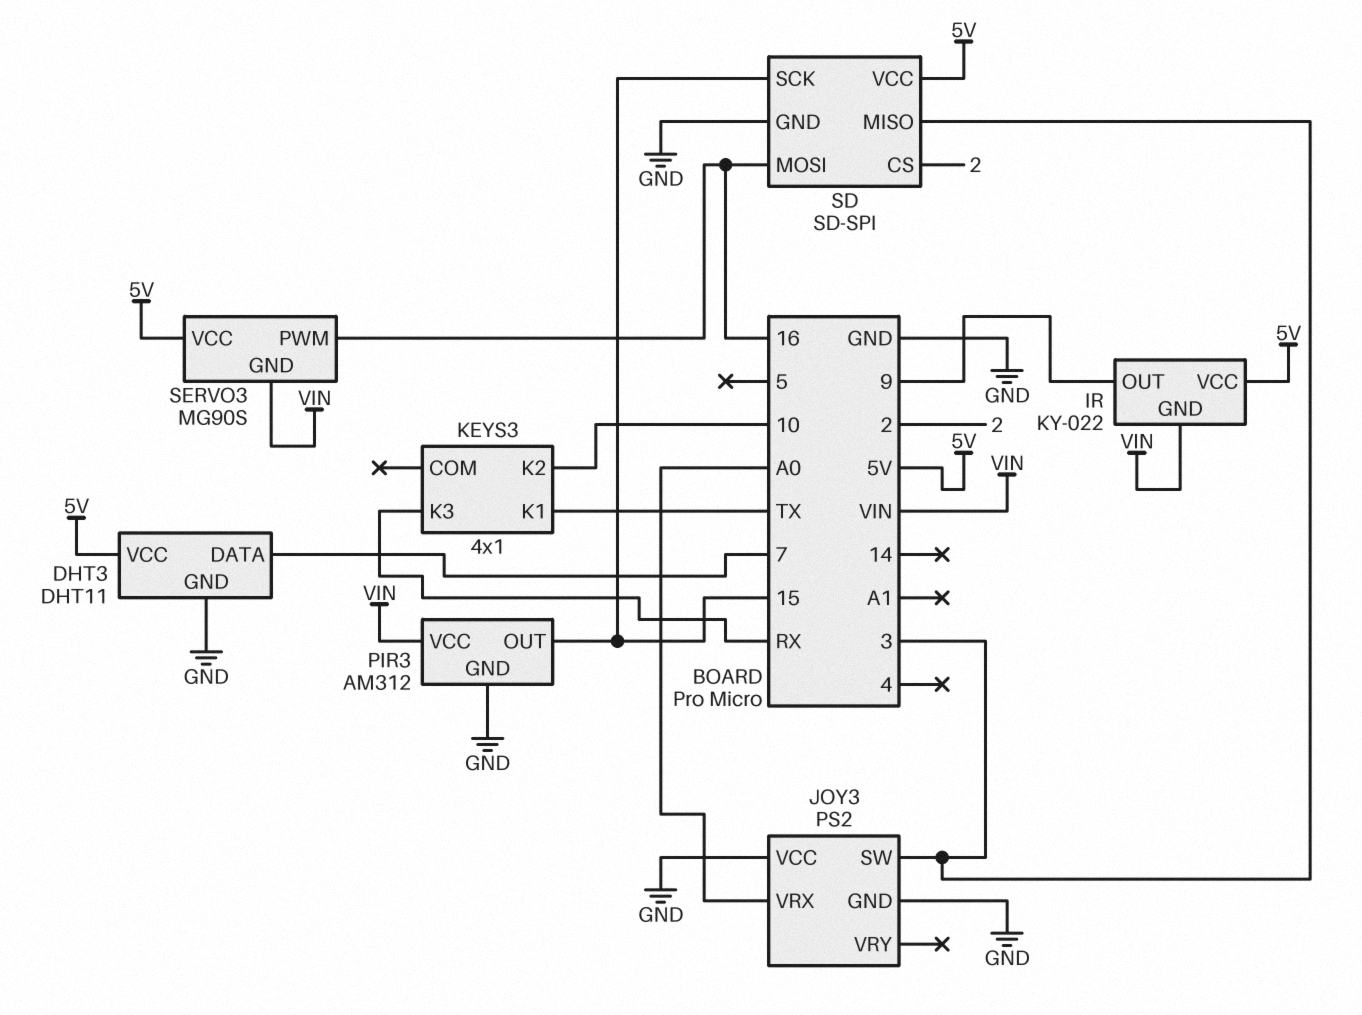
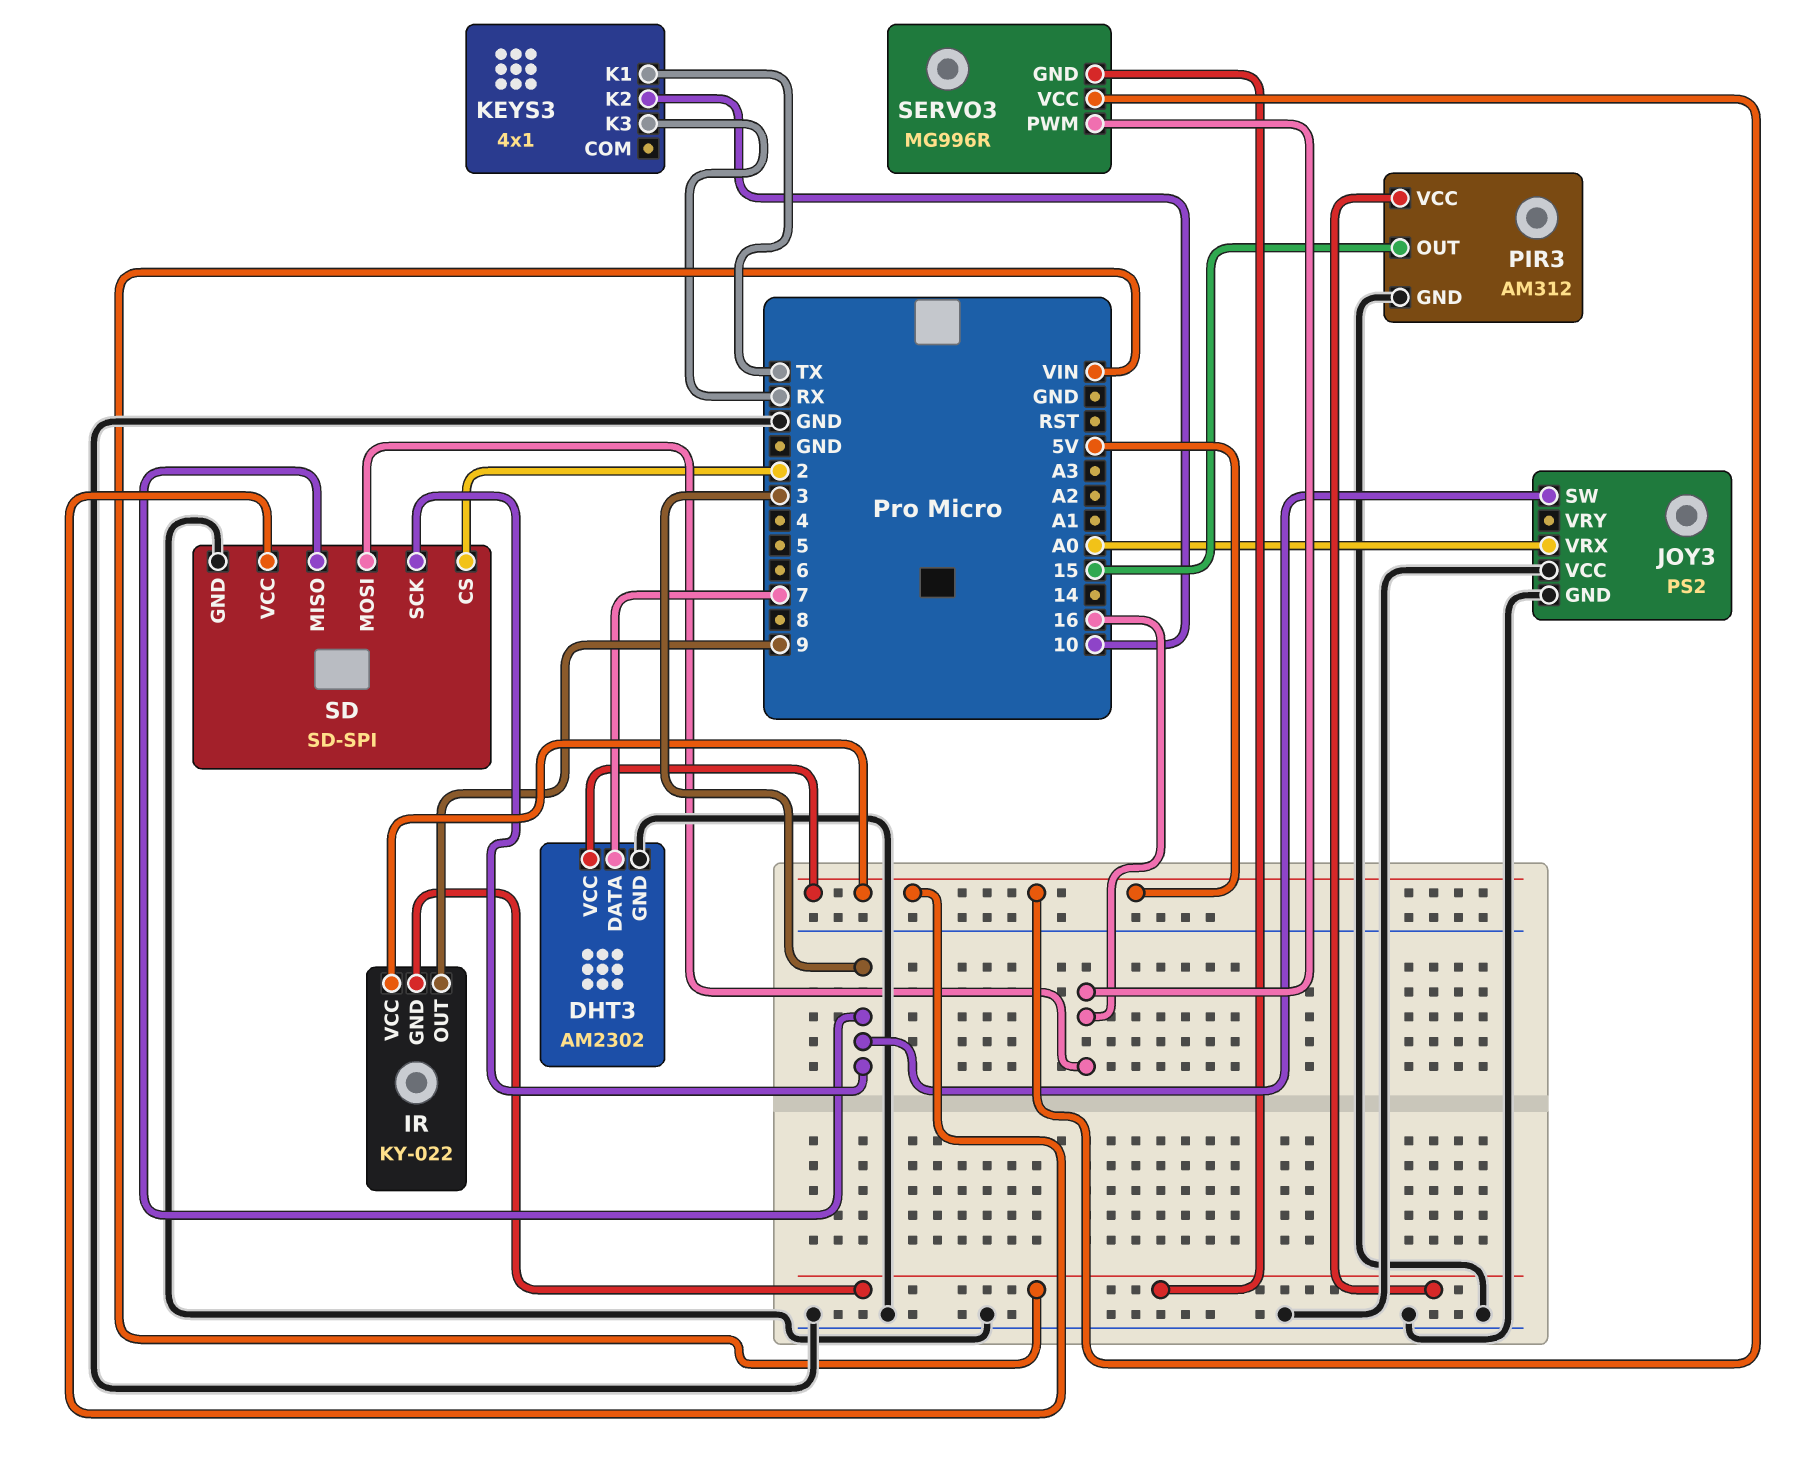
DHT3: DHT11 -> AM2302
SD pin SCK: 15 -> 3
SERVO3: MG90S -> MG996R

